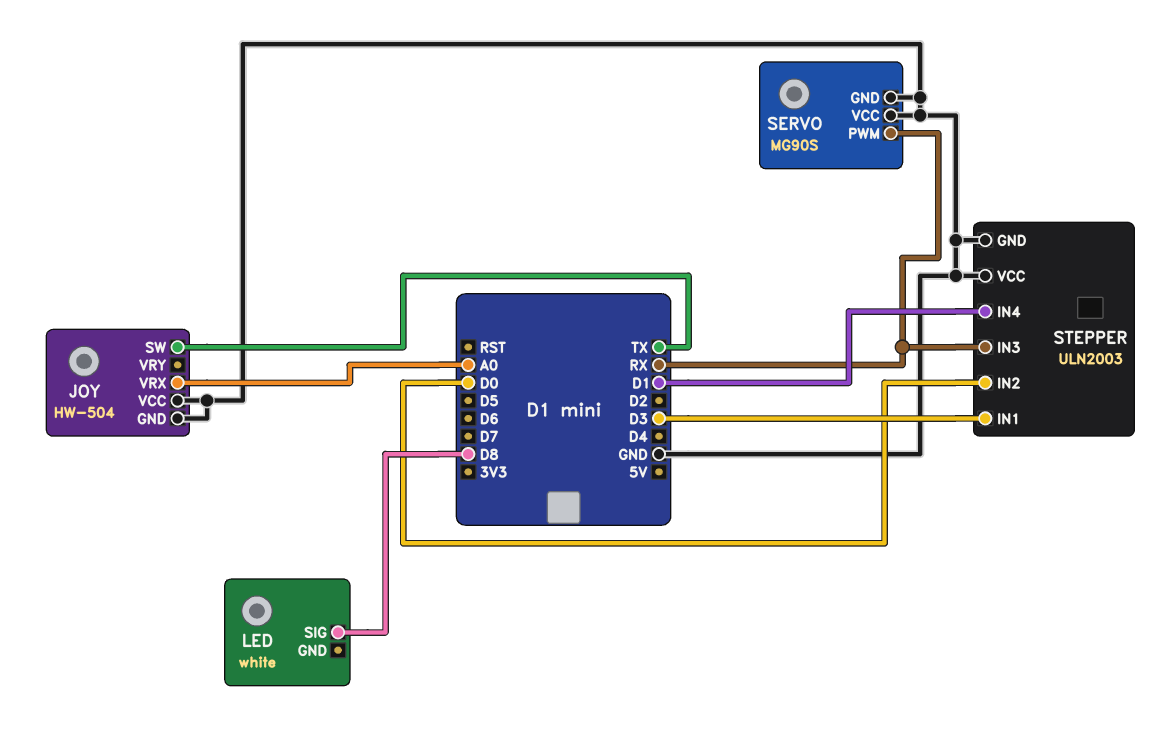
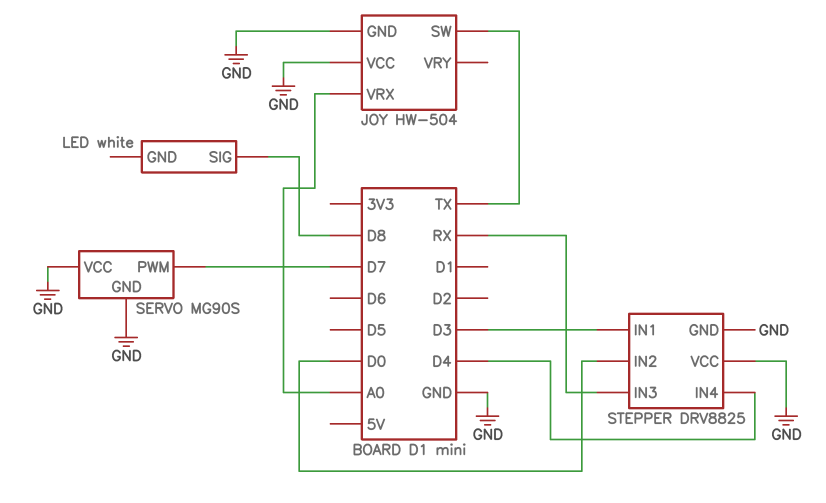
SERVO pin PWM: RX -> D7
STEPPER: ULN2003 -> DRV8825
STEPPER pin IN4: D1 -> D4

